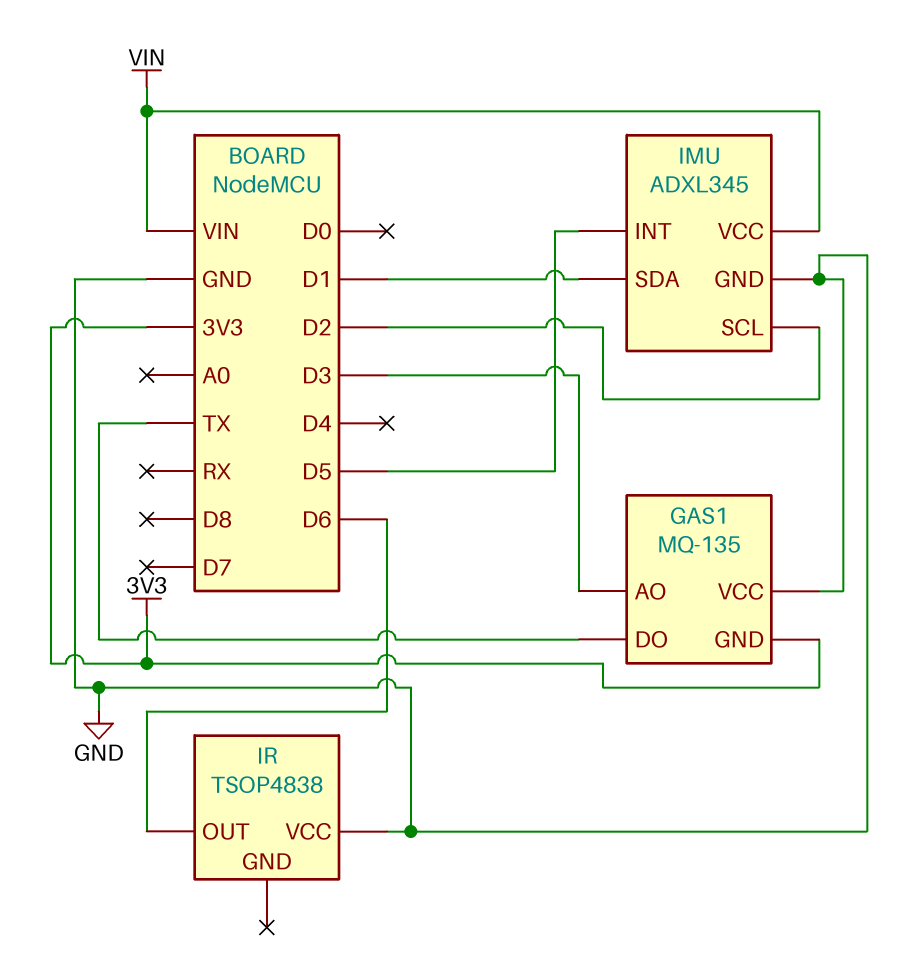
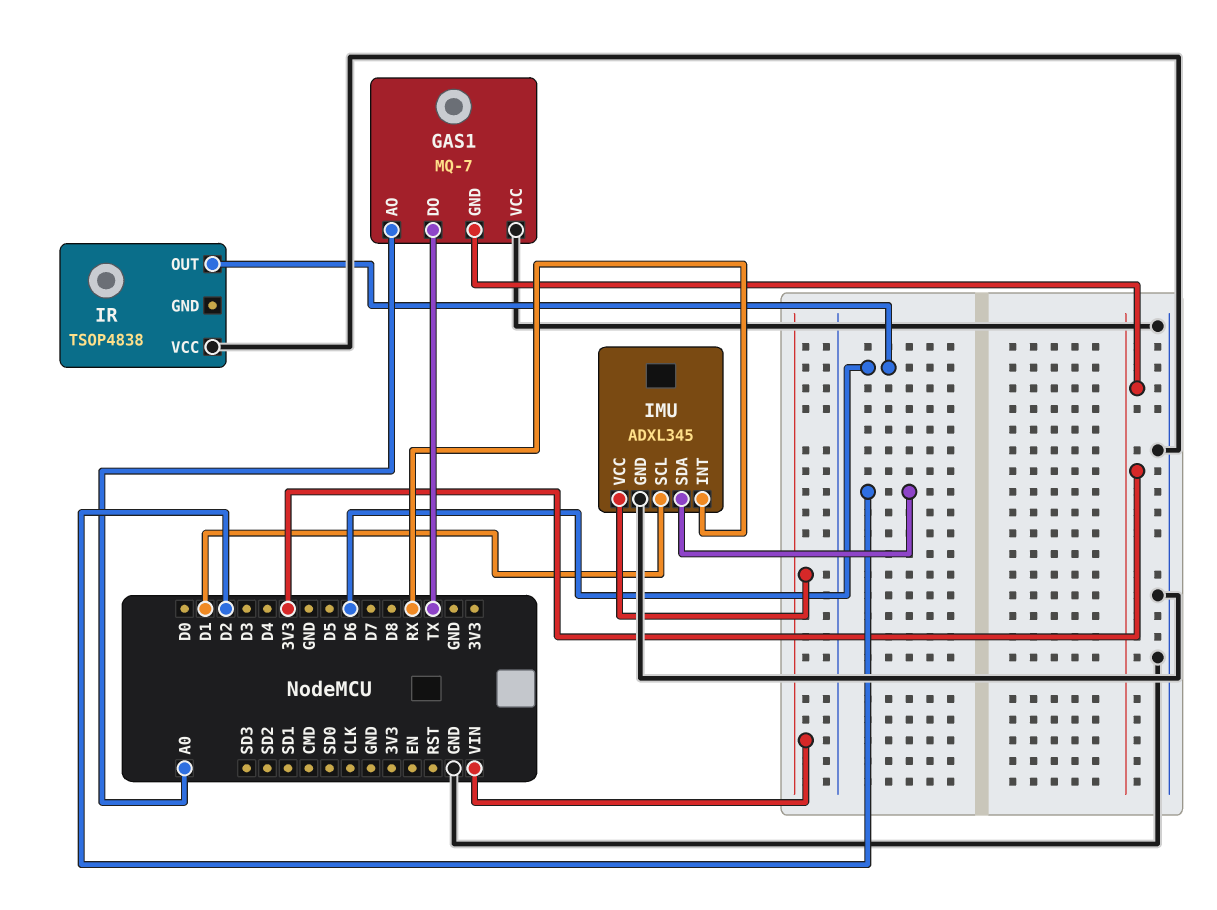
GAS1: MQ-135 -> MQ-7
GAS1 pin AO: D3 -> A0
IMU pin INT: D5 -> RX
IMU pin SCL: D2 -> D1
IMU pin SDA: D1 -> D2

